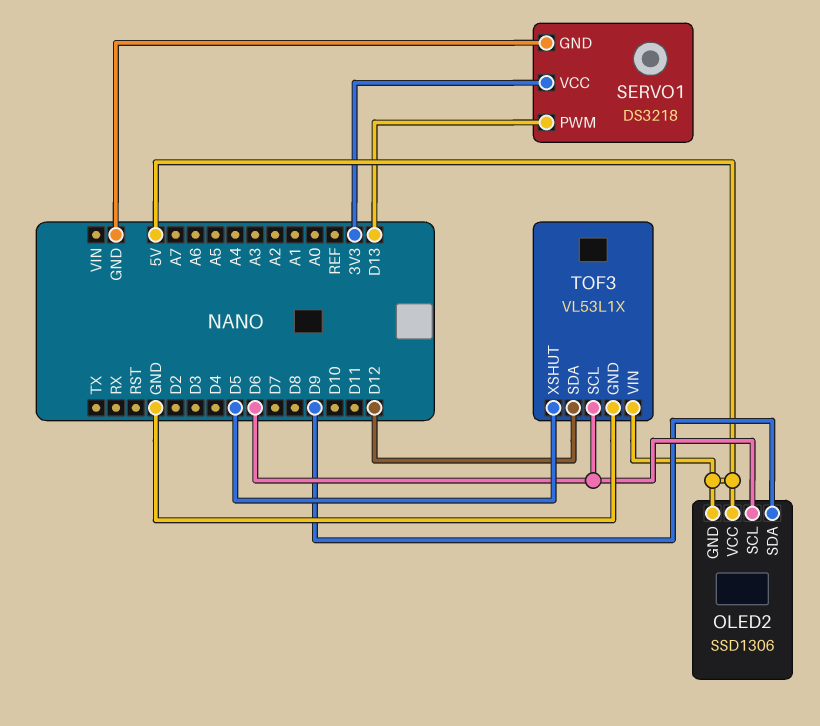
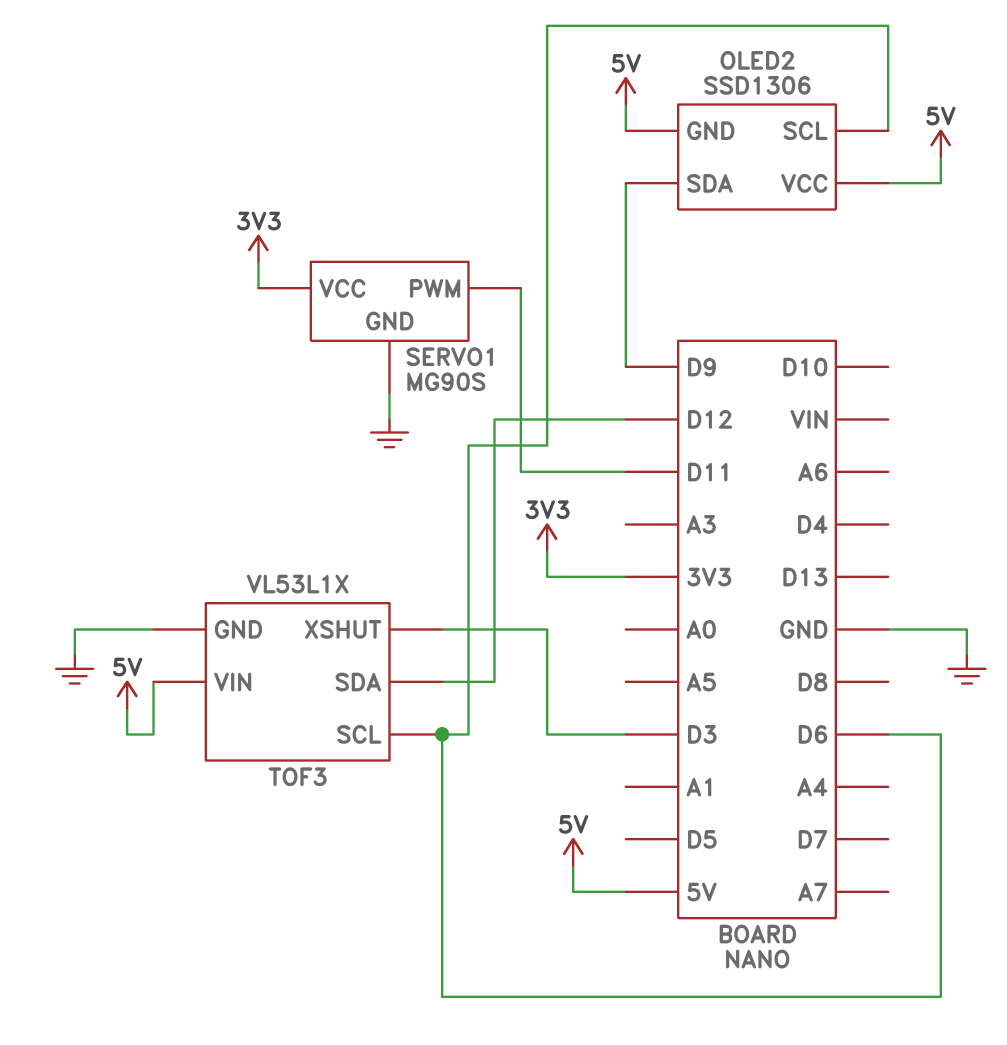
SERVO1: DS3218 -> MG90S
SERVO1 pin PWM: D13 -> D11
TOF3 pin XSHUT: D5 -> D3

